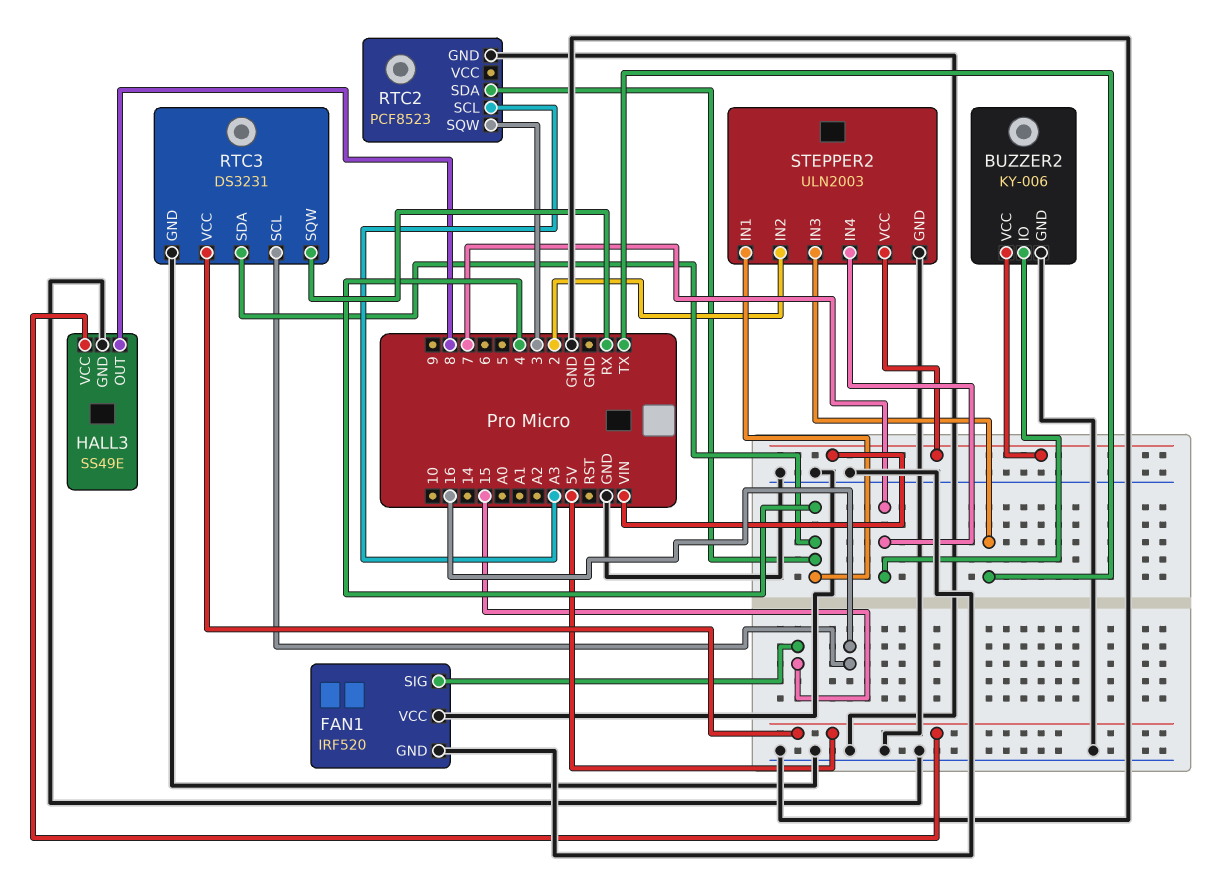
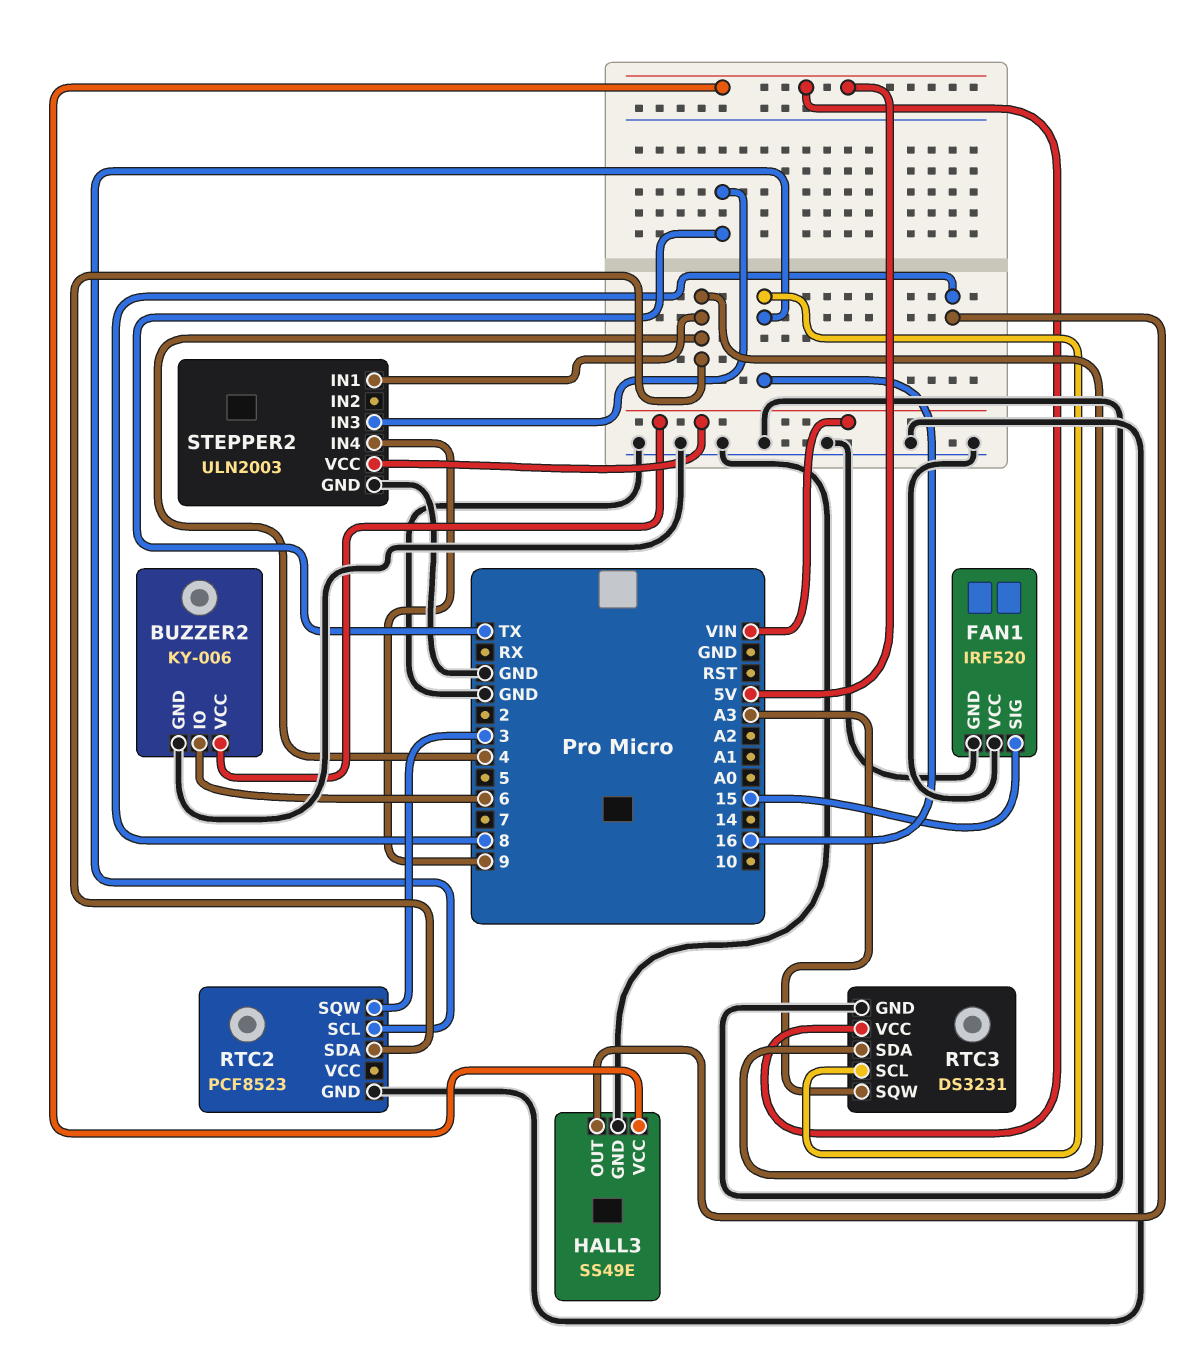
BUZZER2 pin IO: 7 -> 6
RTC2 pin SCL: A3 -> 16
RTC3 pin SQW: RX -> A3
STEPPER2 pin IN2: 2 -> none
STEPPER2 pin IN4: 7 -> 9

